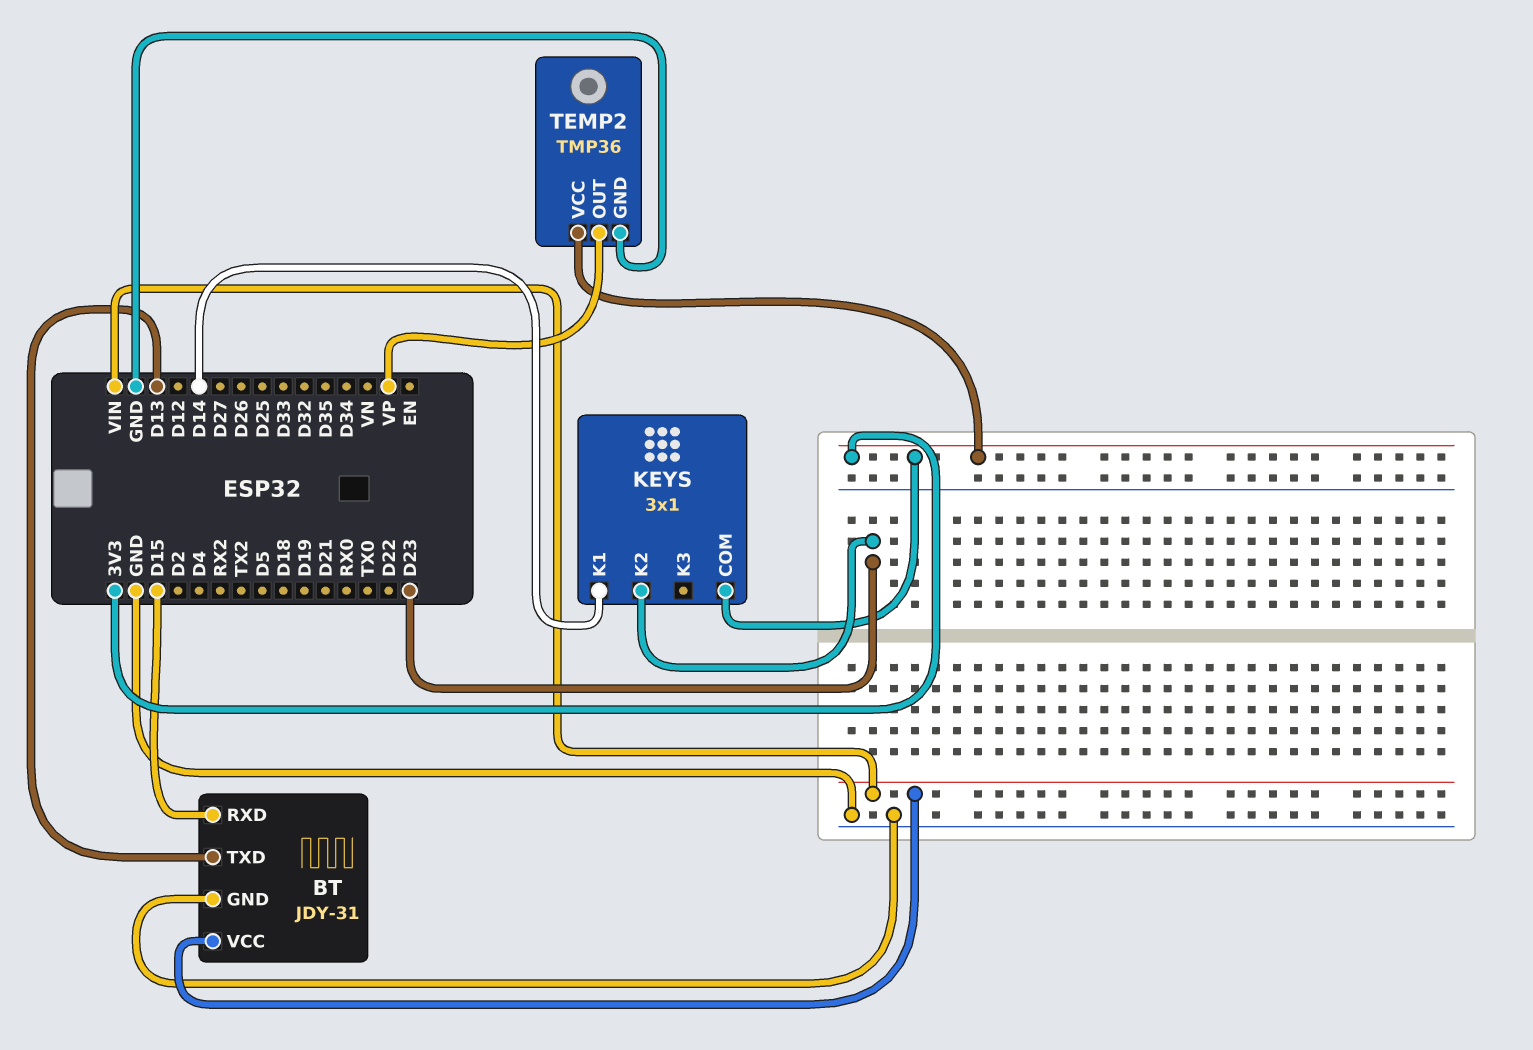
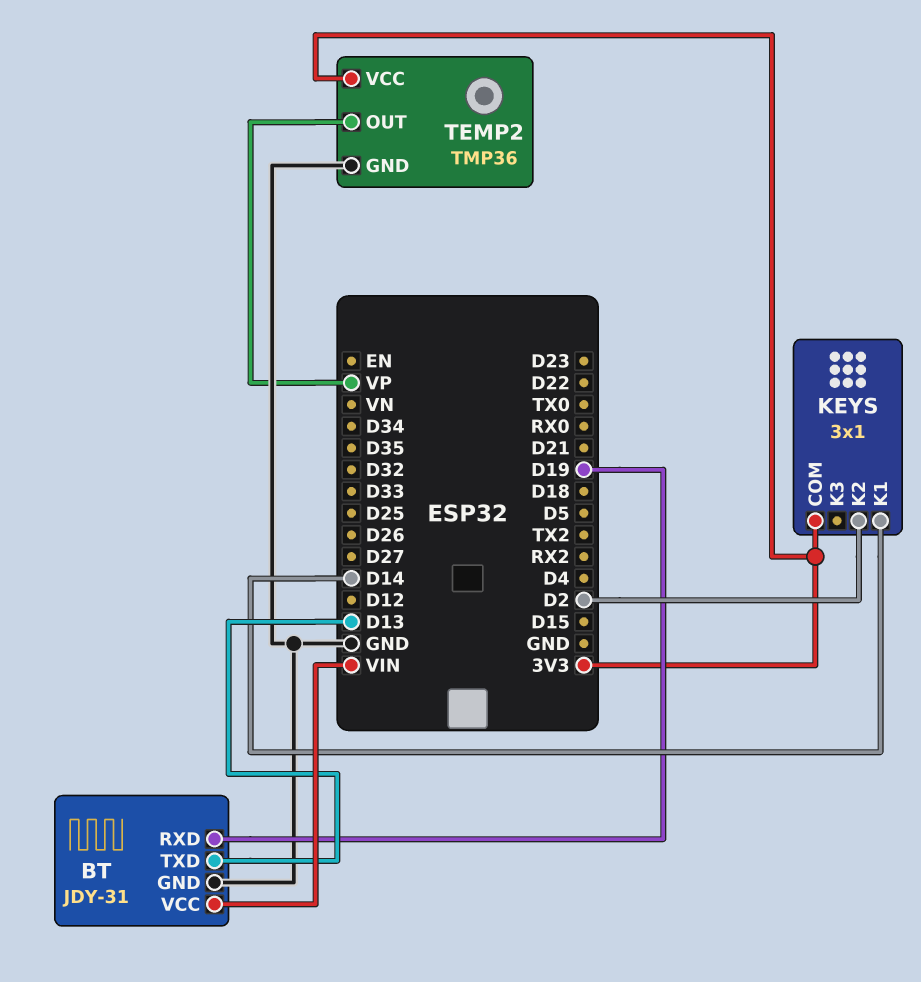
BT pin RXD: D15 -> D19
KEYS pin K2: D23 -> D2

